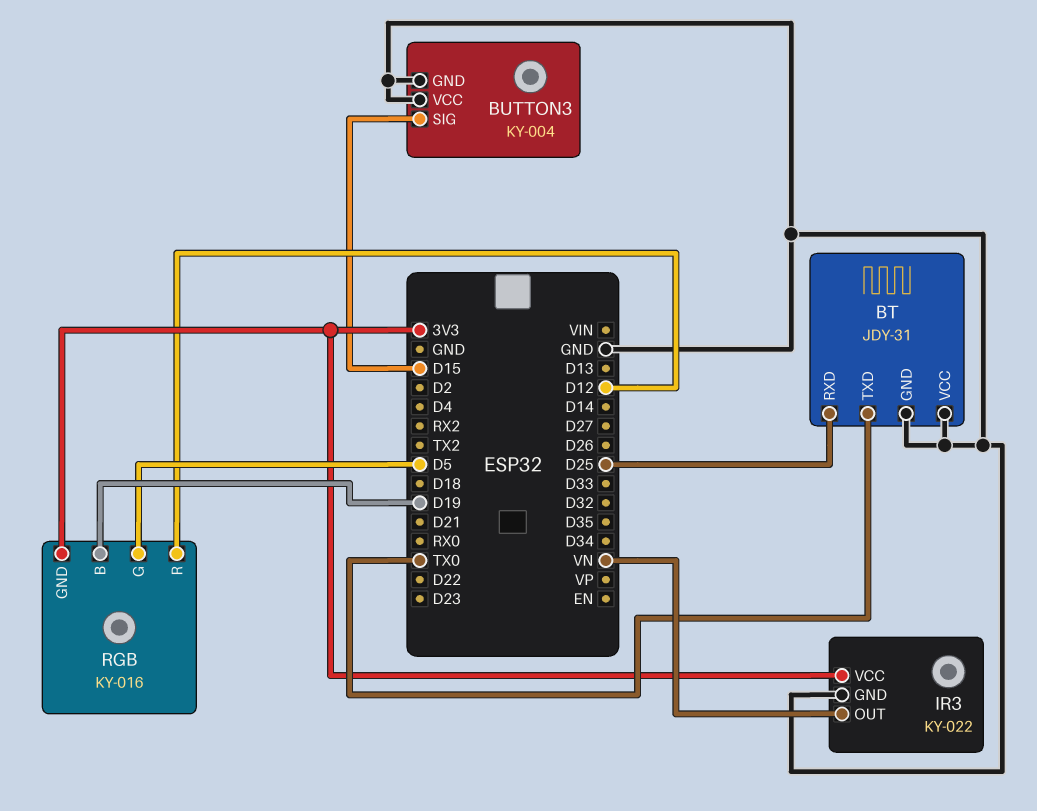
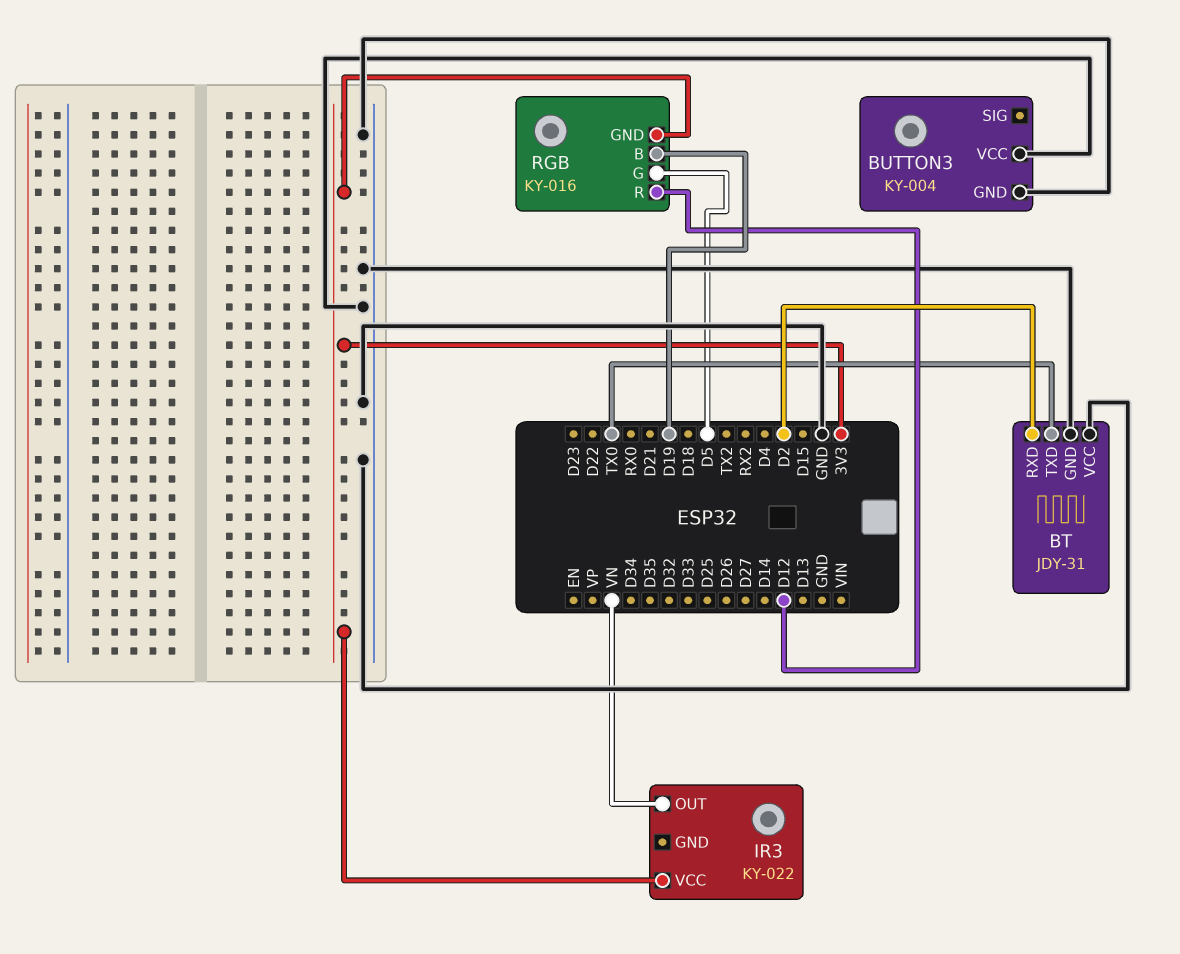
BT pin RXD: D25 -> D2
BUTTON3 pin SIG: D15 -> none
IR3 pin GND: GND -> none

